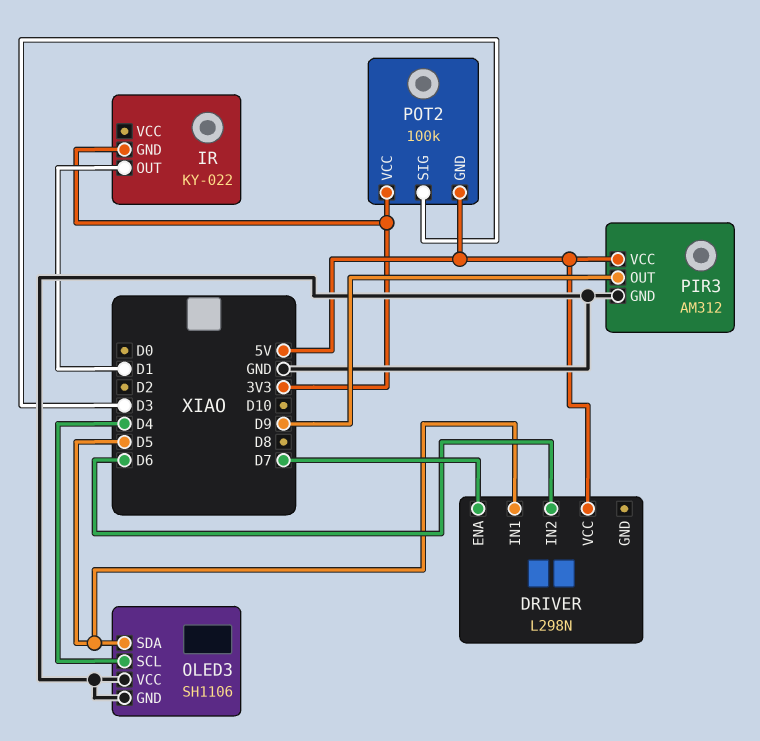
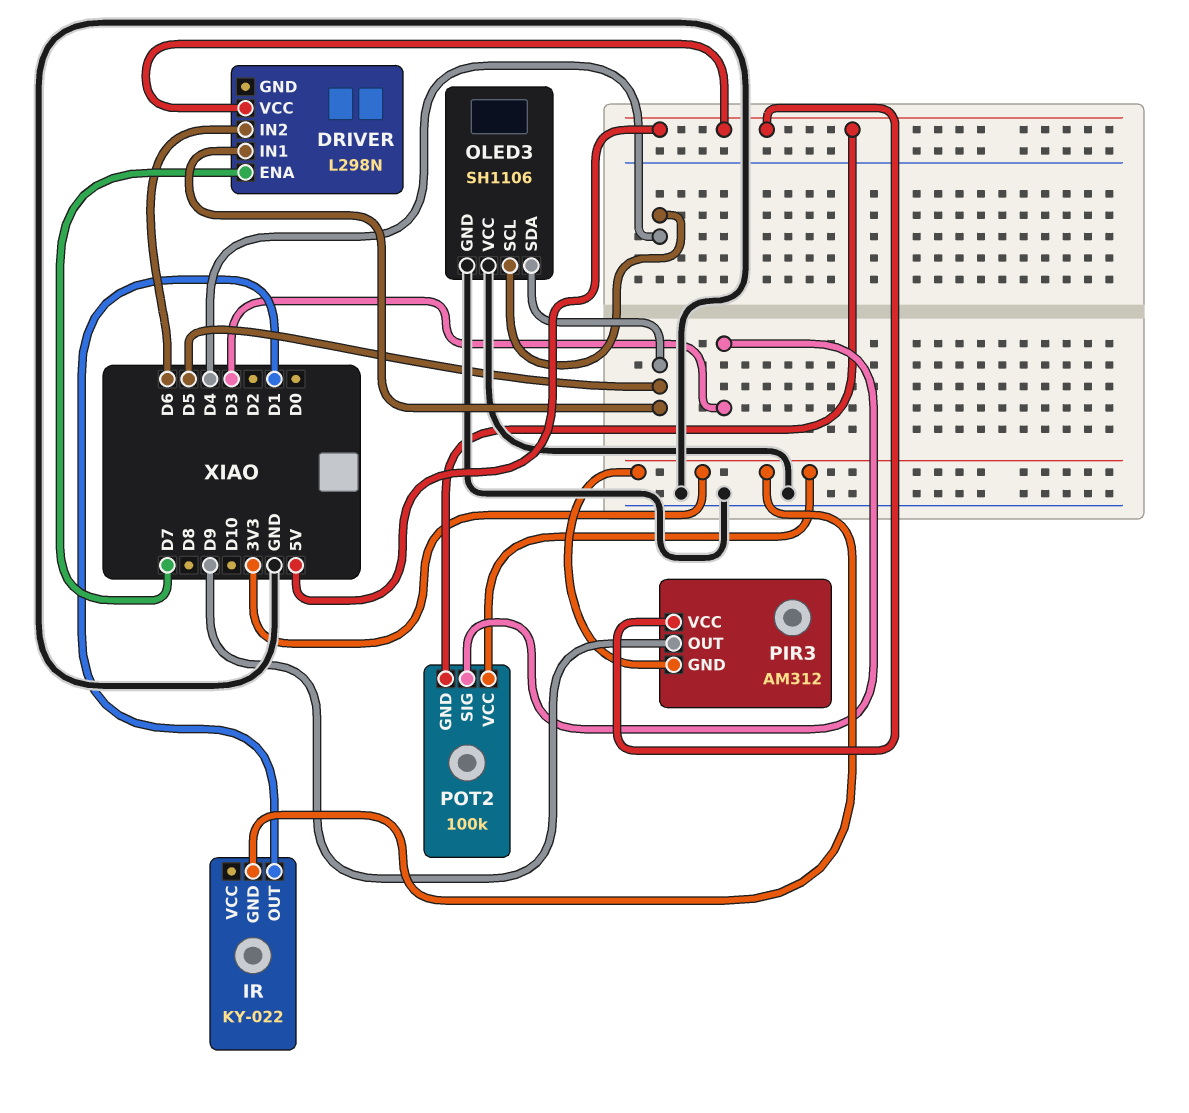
PIR3 pin GND: GND -> 3V3

